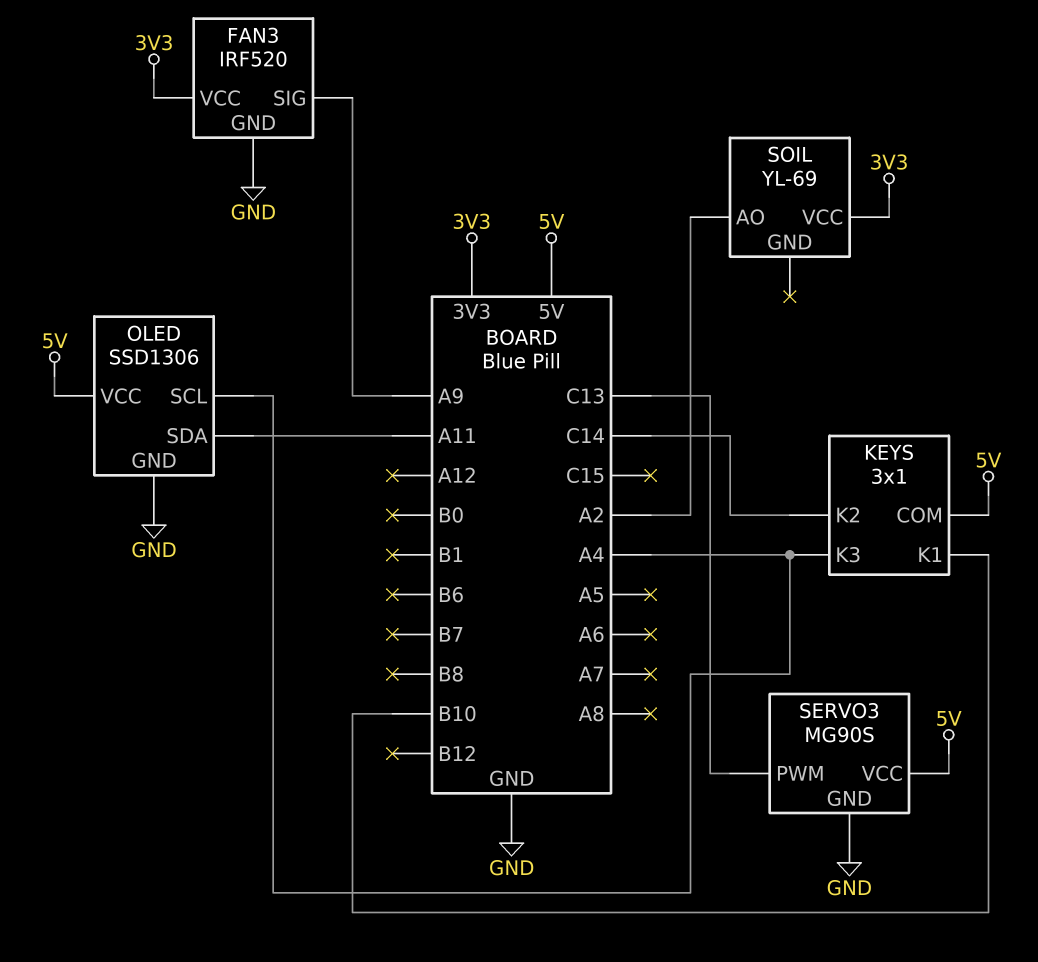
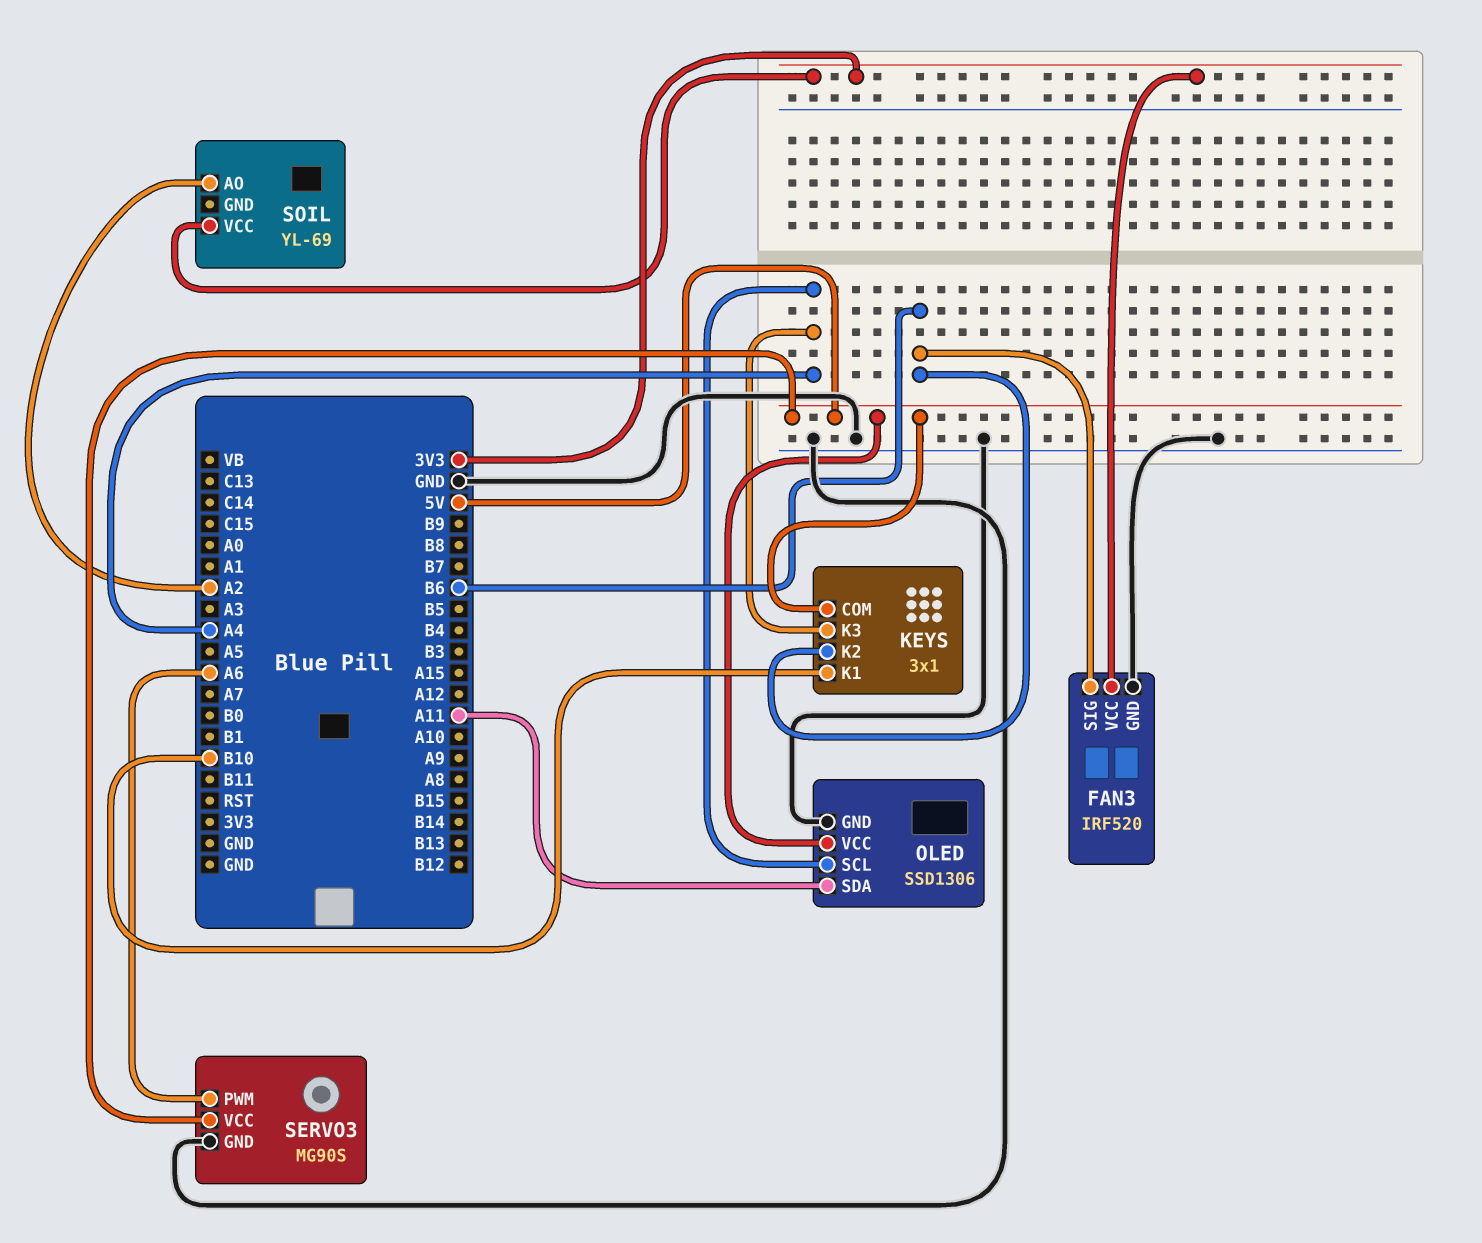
FAN3 pin SIG: A9 -> B6
KEYS pin K2: C14 -> B6
SERVO3 pin PWM: C13 -> A6

